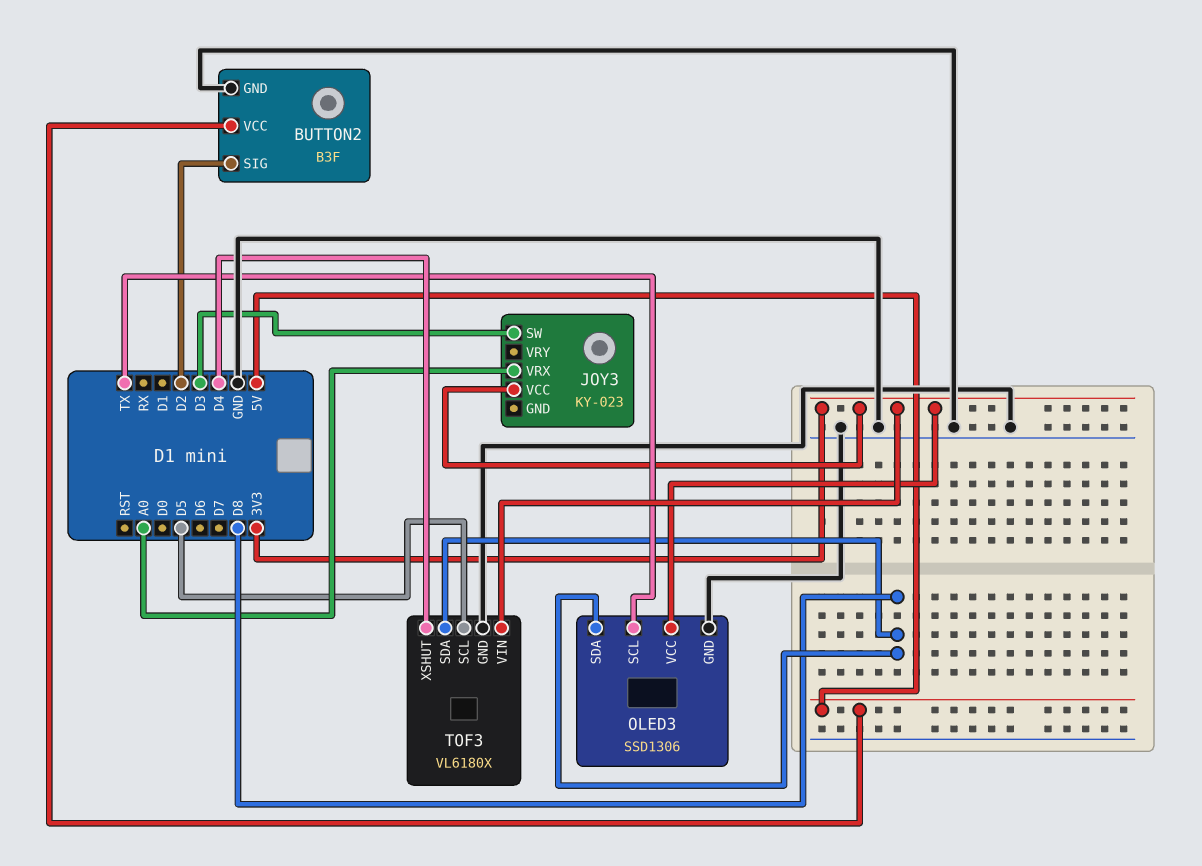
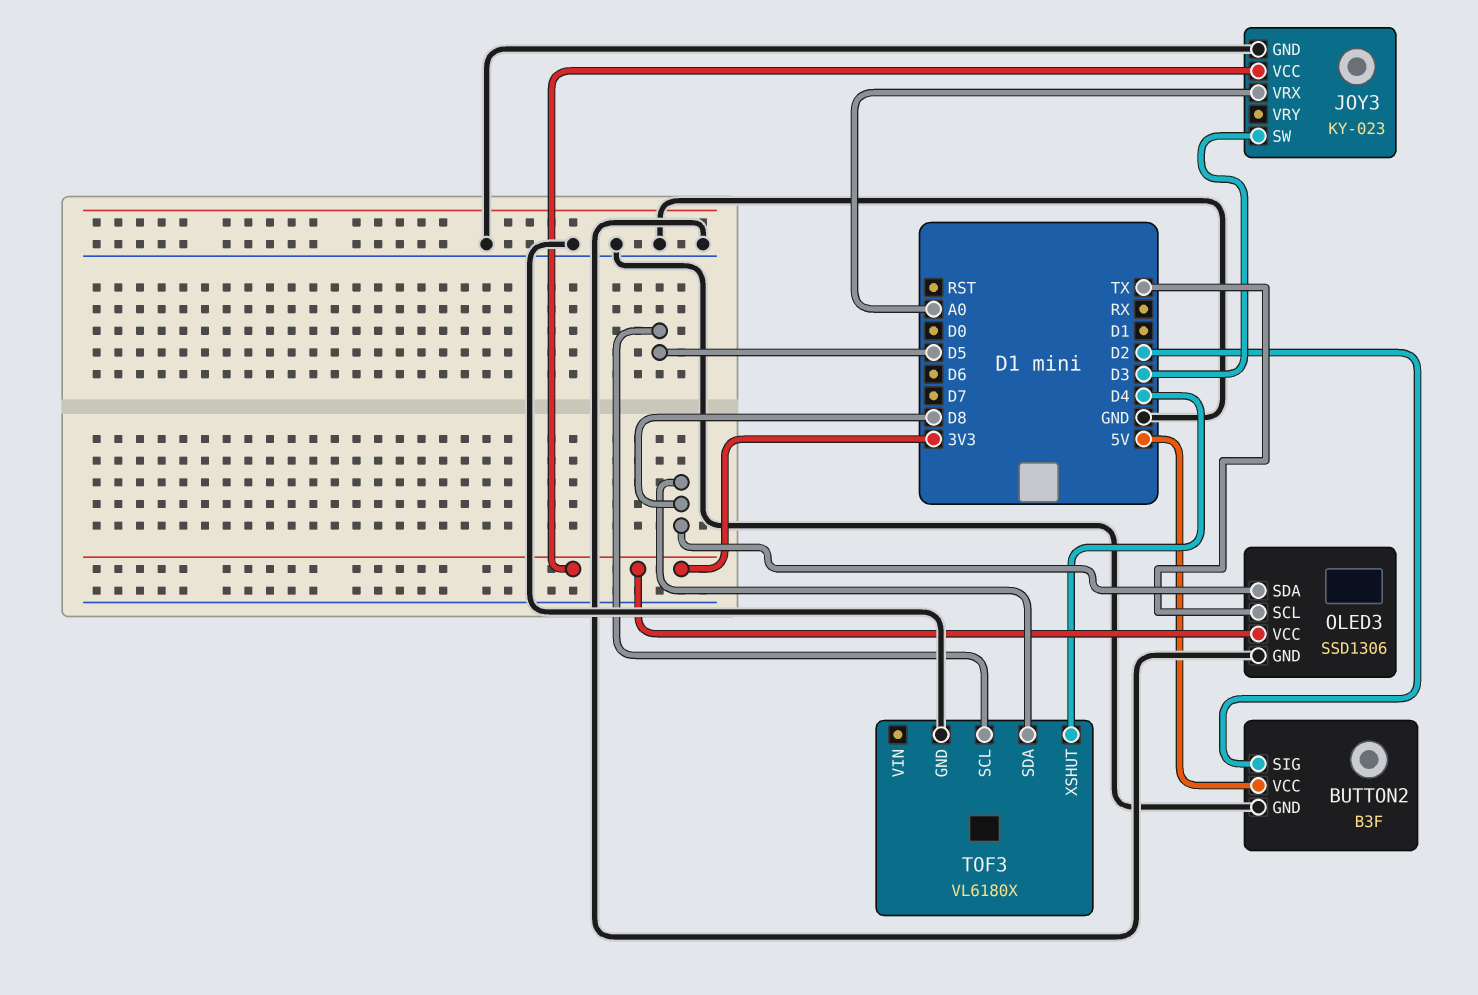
JOY3 pin GND: none -> GND
TOF3 pin VIN: 3V3 -> none

